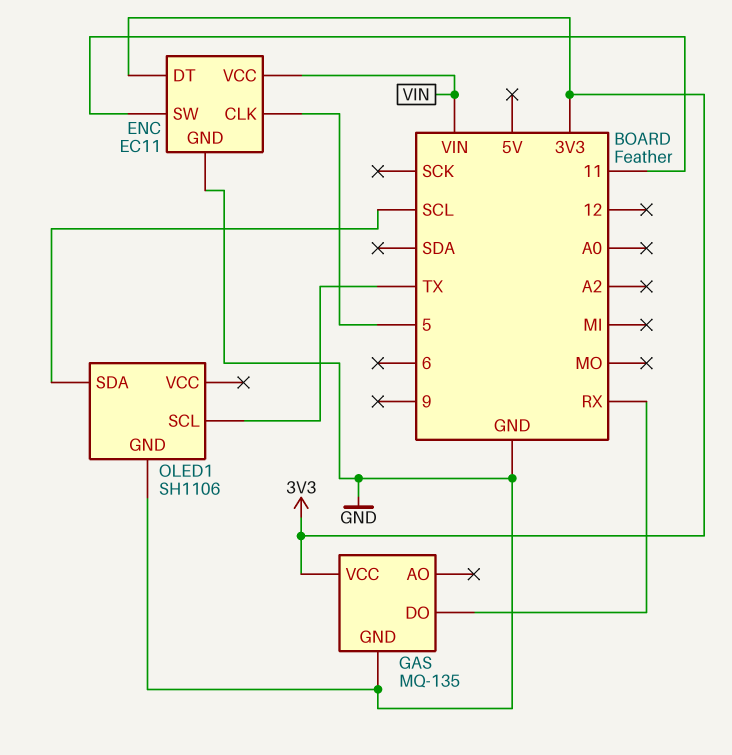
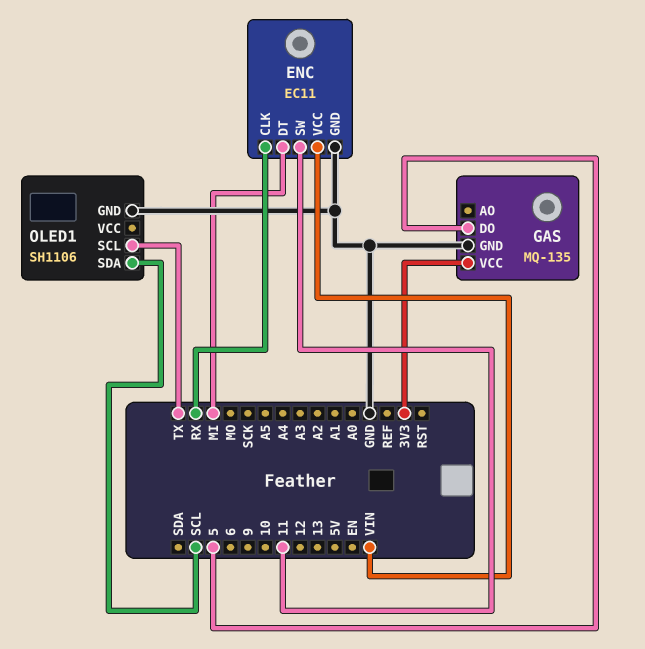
ENC pin CLK: 5 -> RX
ENC pin DT: 3V3 -> MI
GAS pin DO: RX -> 5

